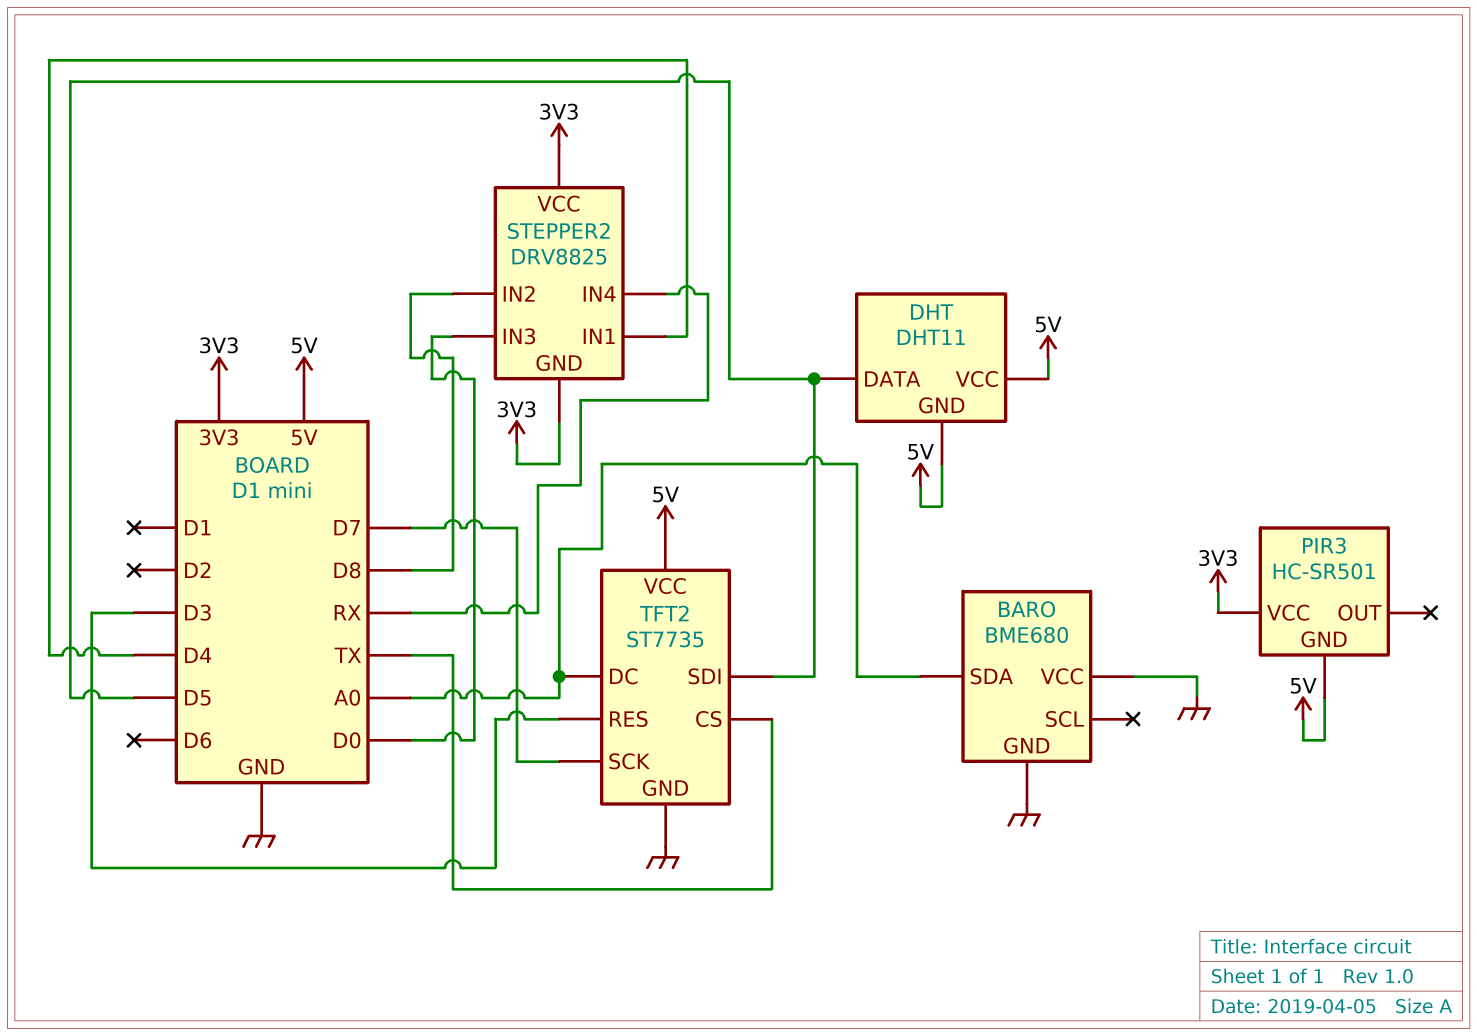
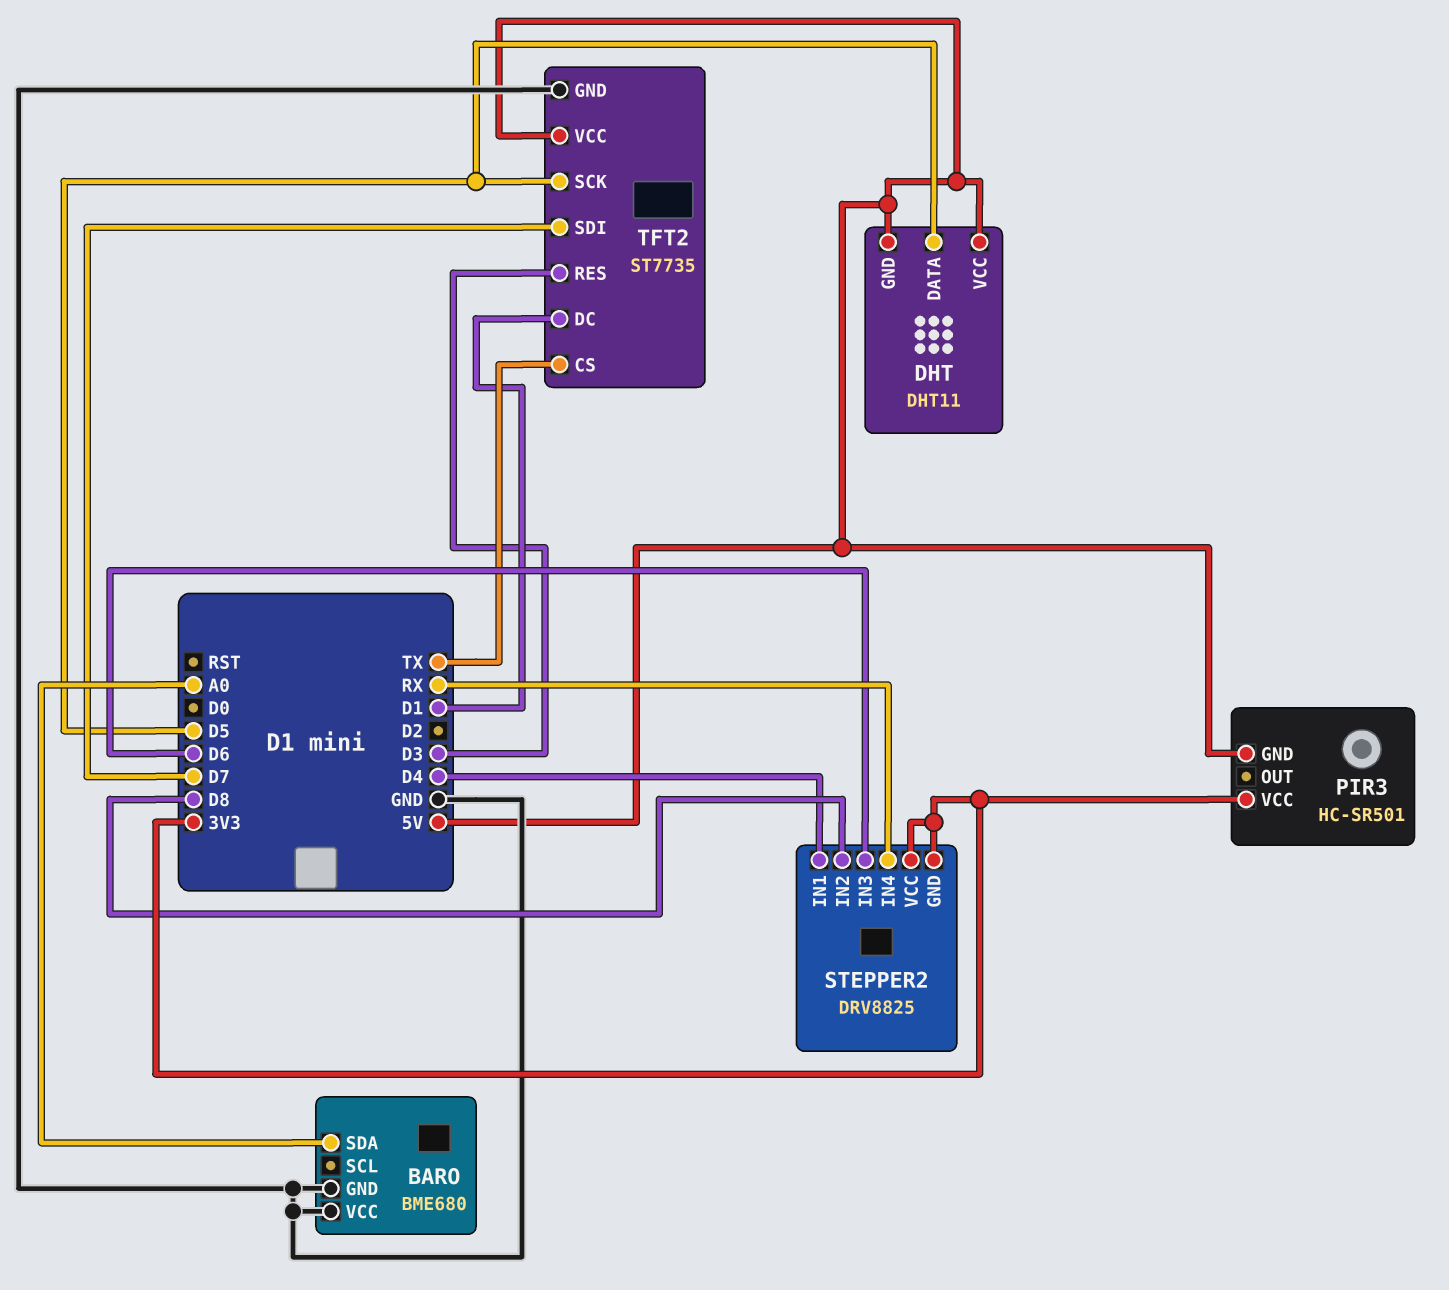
STEPPER2 pin IN3: D0 -> D6
TFT2 pin DC: A0 -> D1
TFT2 pin SCK: D7 -> D5
TFT2 pin SDI: D5 -> D7

